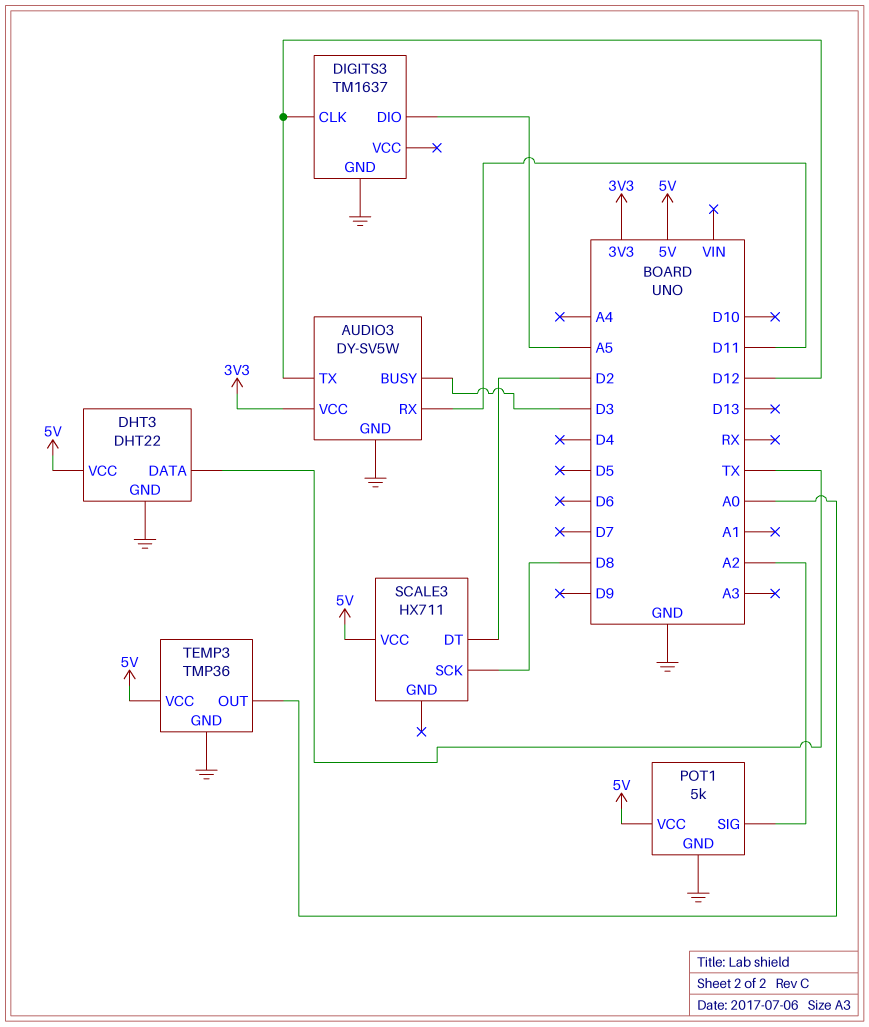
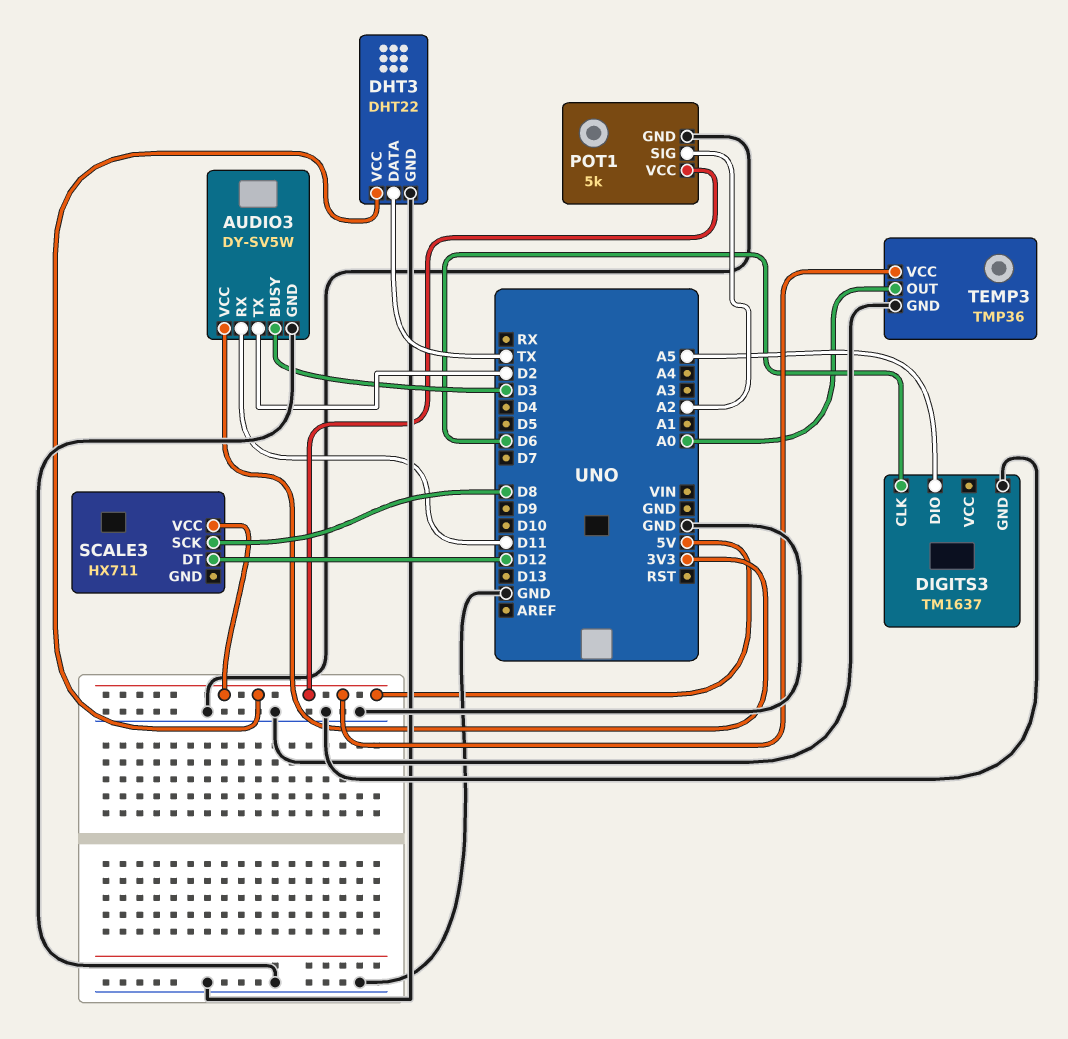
AUDIO3 pin TX: D12 -> D2
DIGITS3 pin CLK: D12 -> D6
SCALE3 pin DT: D2 -> D12

